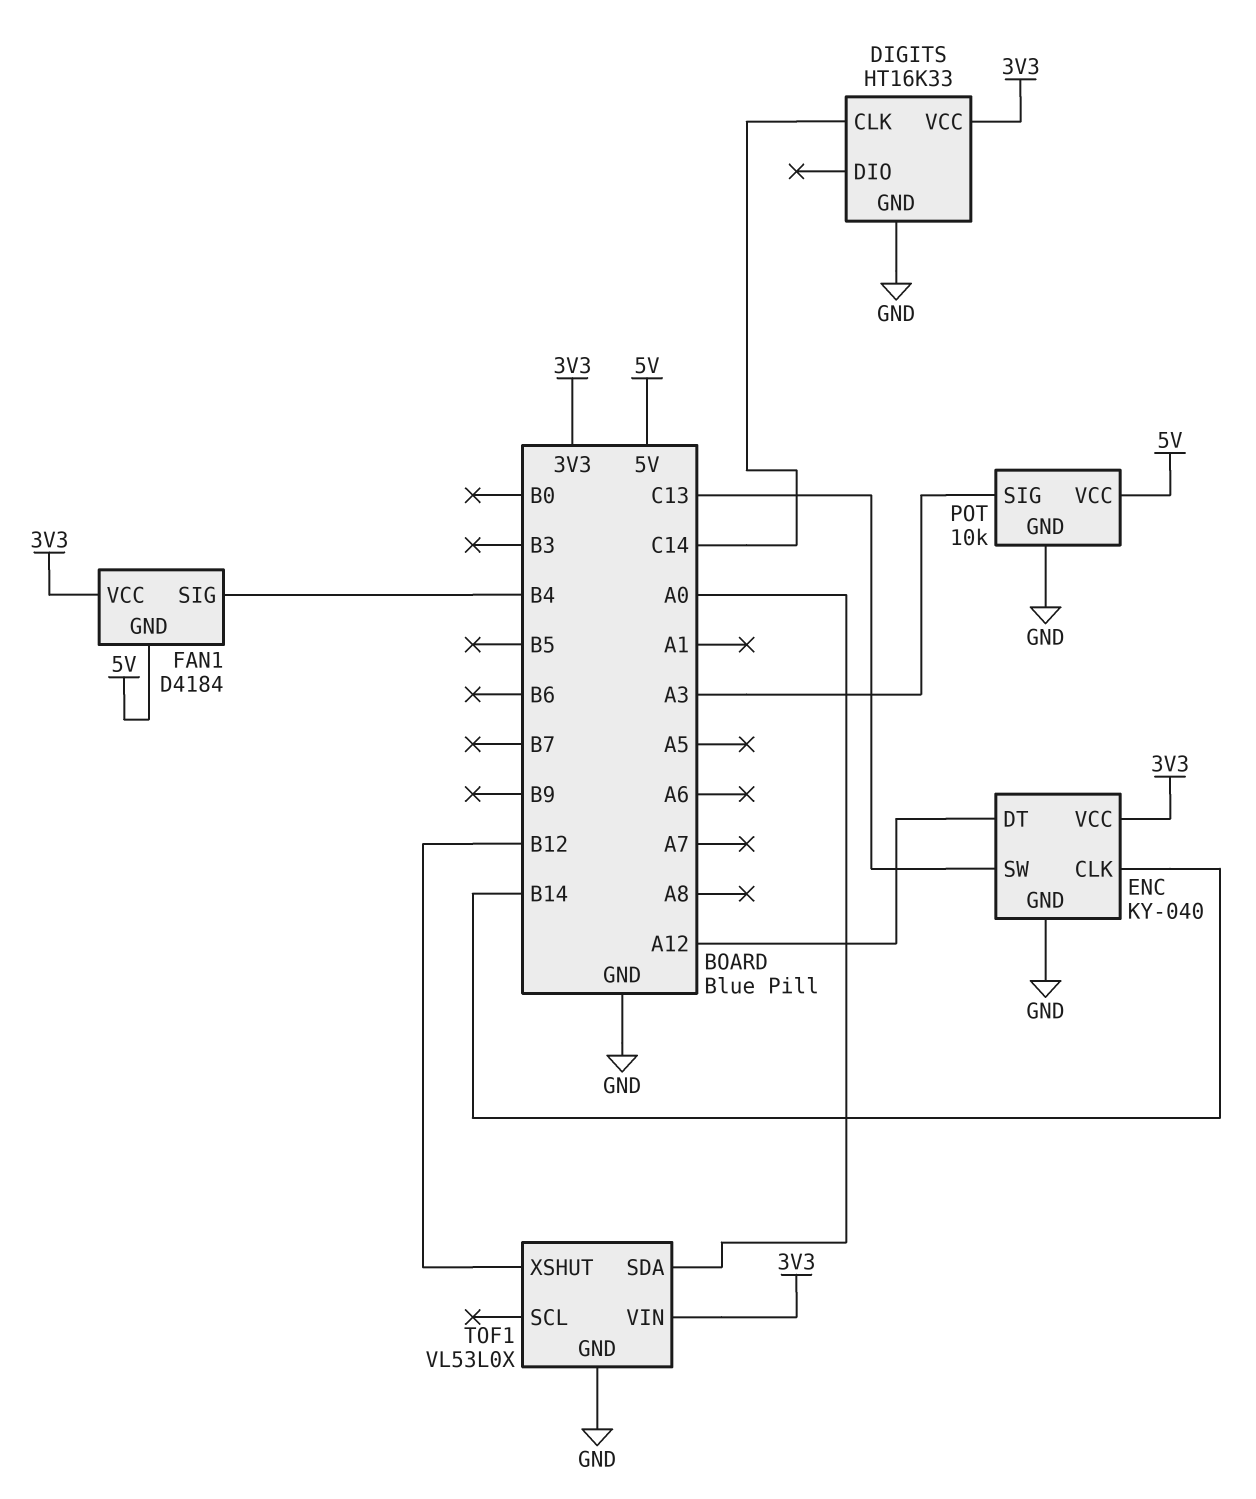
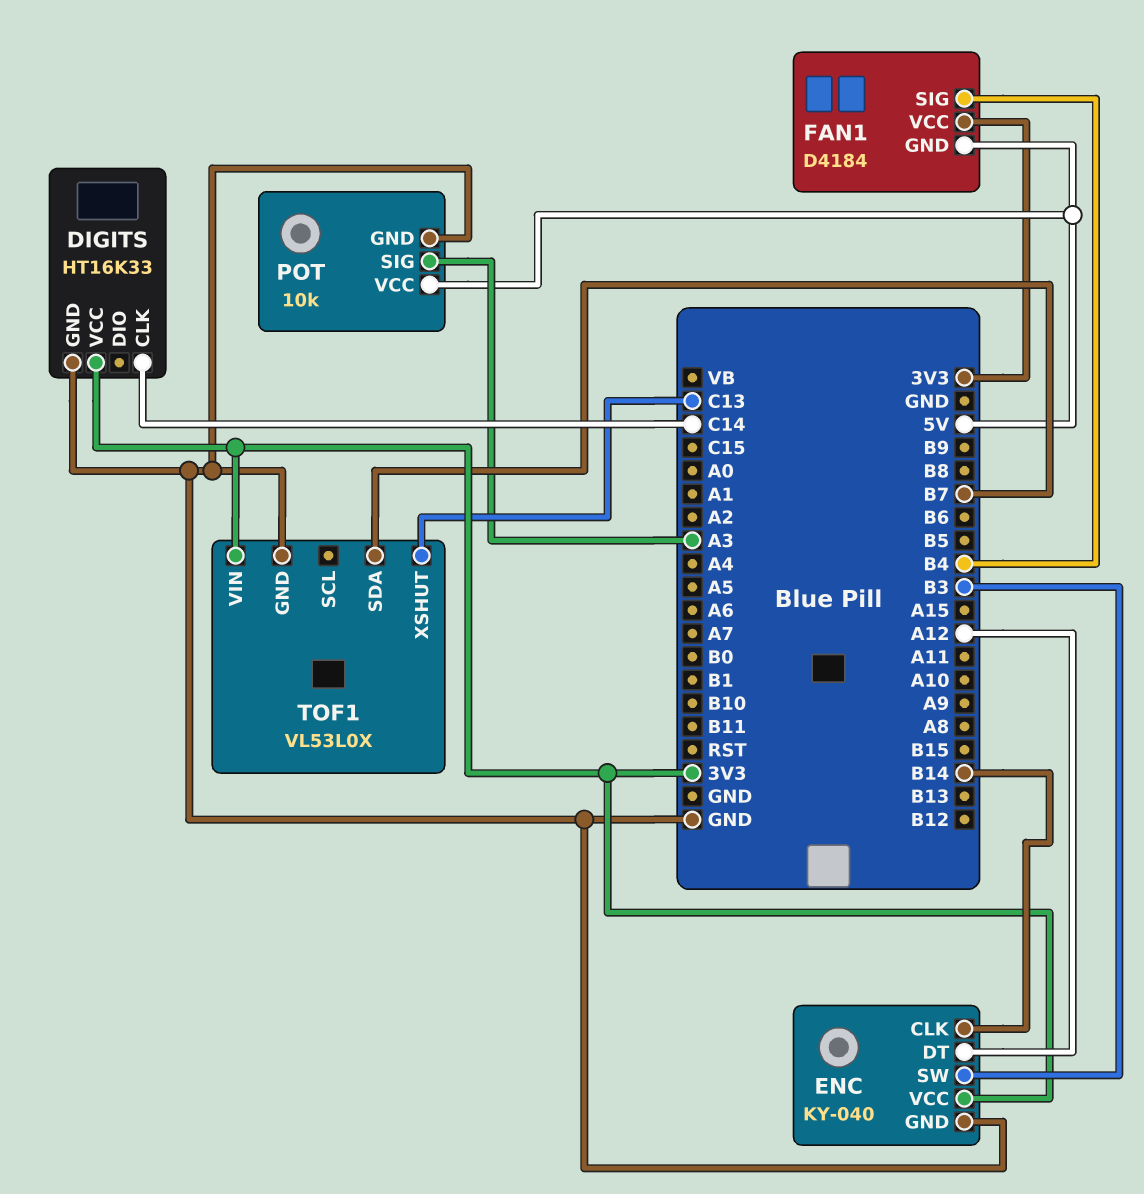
ENC pin SW: C13 -> B3
TOF1 pin SDA: A0 -> B7
TOF1 pin XSHUT: B12 -> C13

